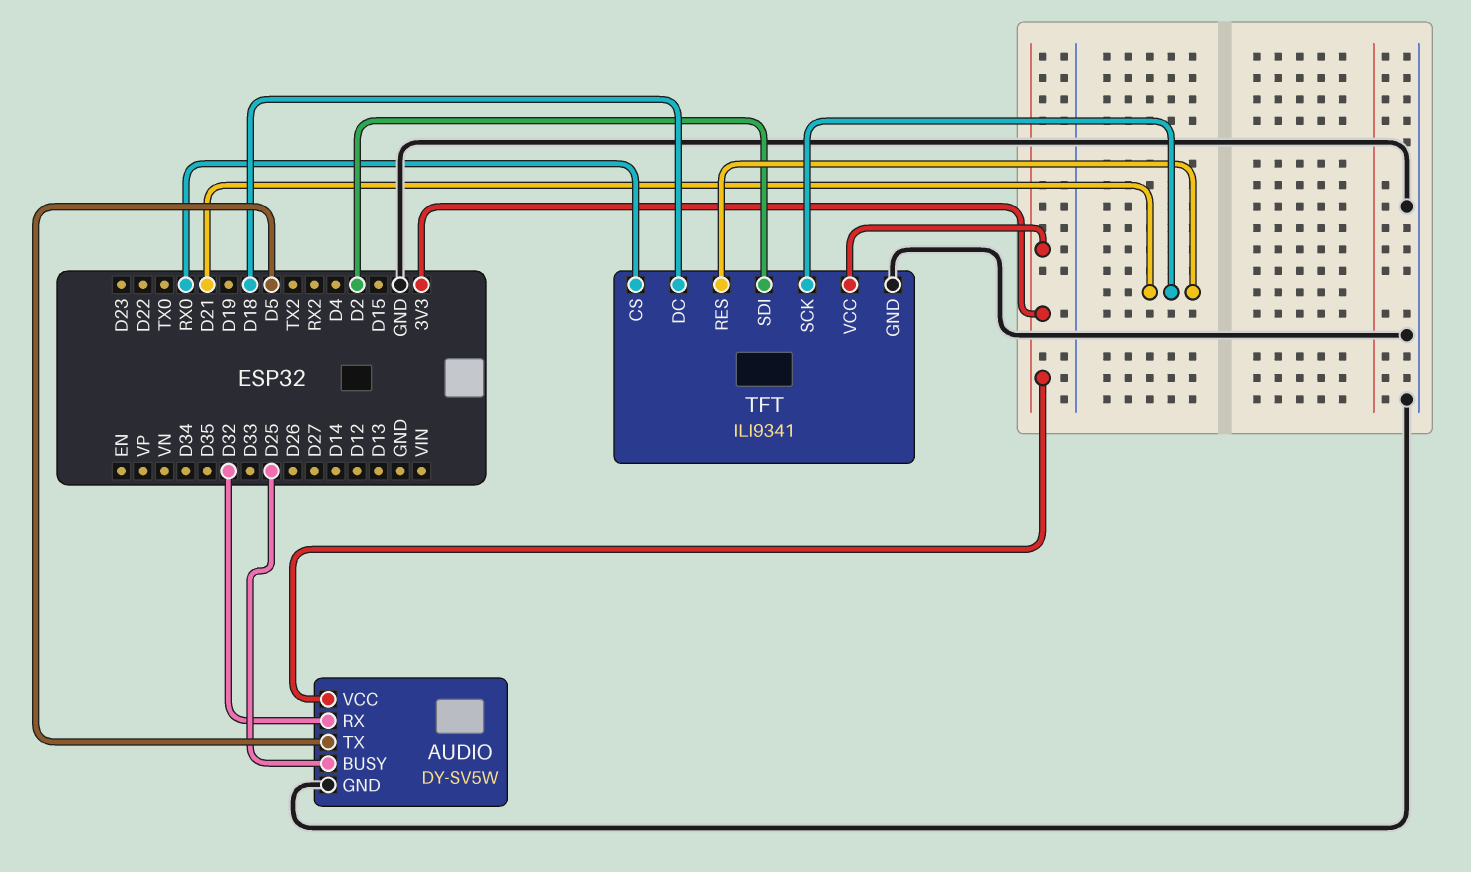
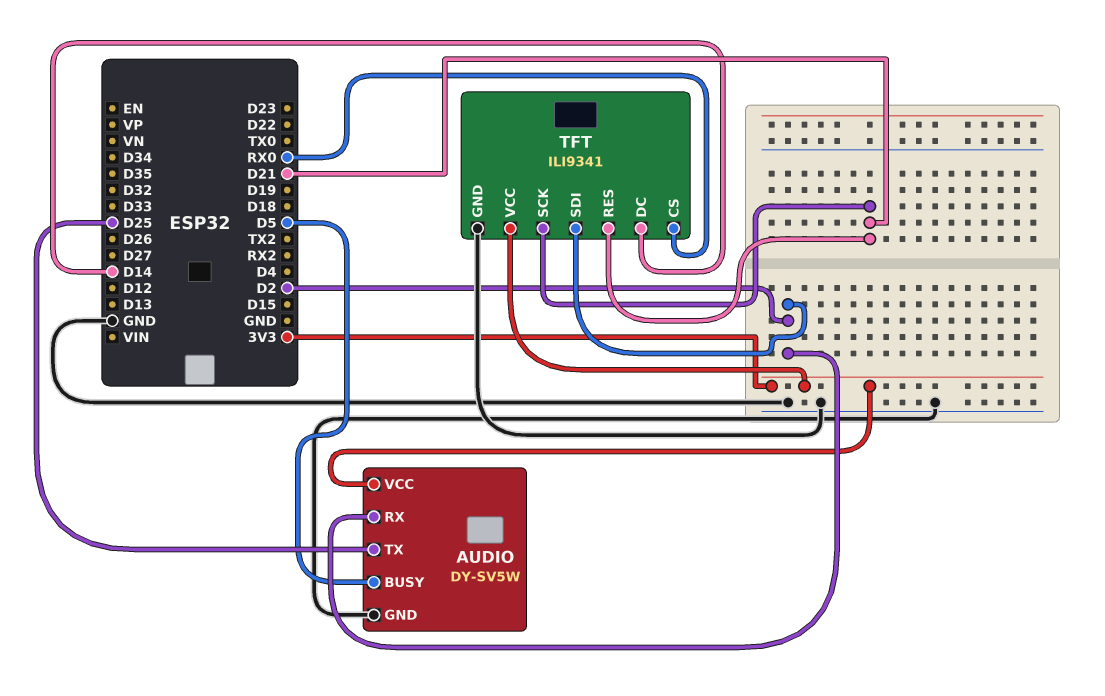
AUDIO pin BUSY: D25 -> D5
AUDIO pin RX: D32 -> D2
AUDIO pin TX: D5 -> D25
TFT pin DC: D18 -> D14

